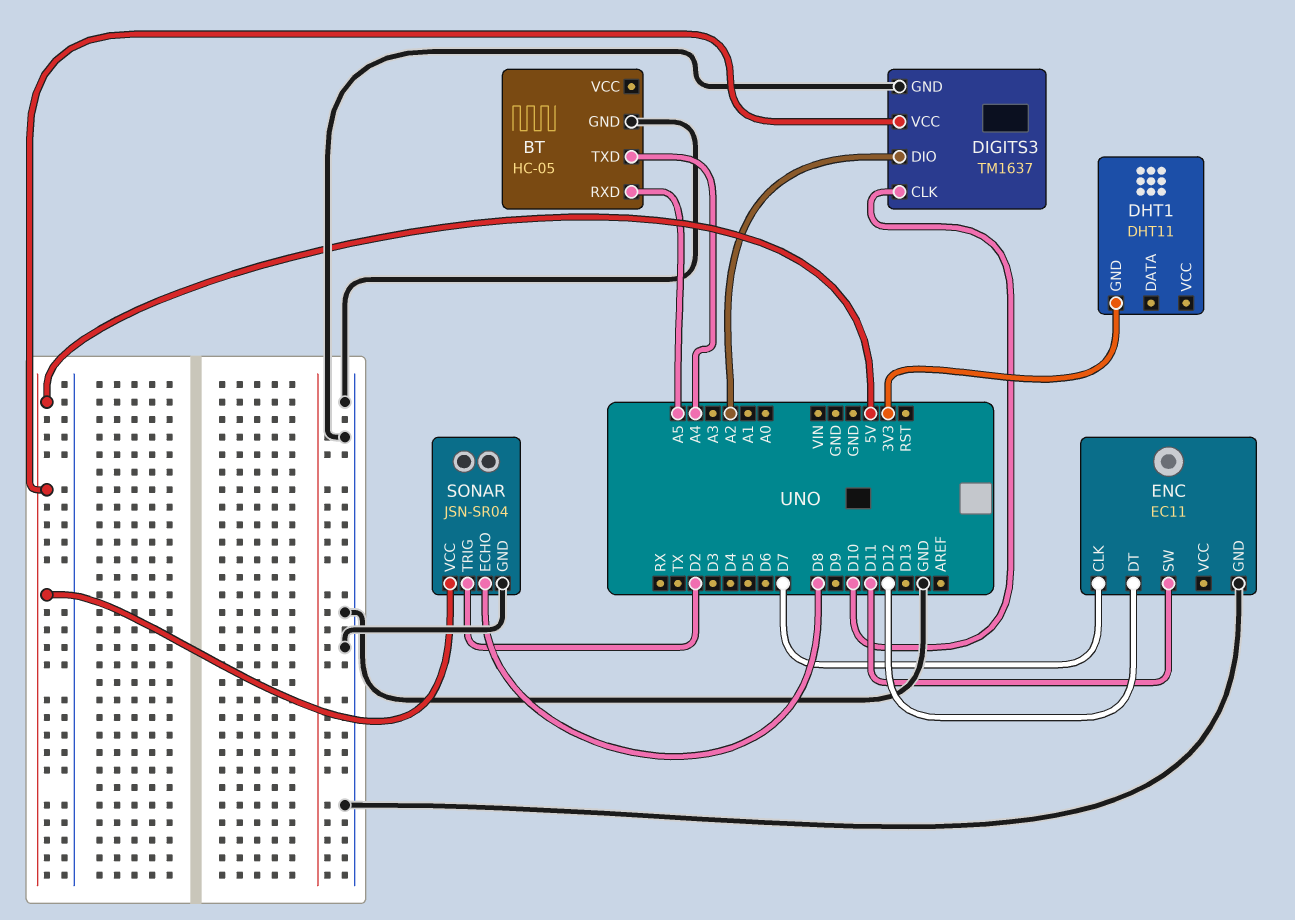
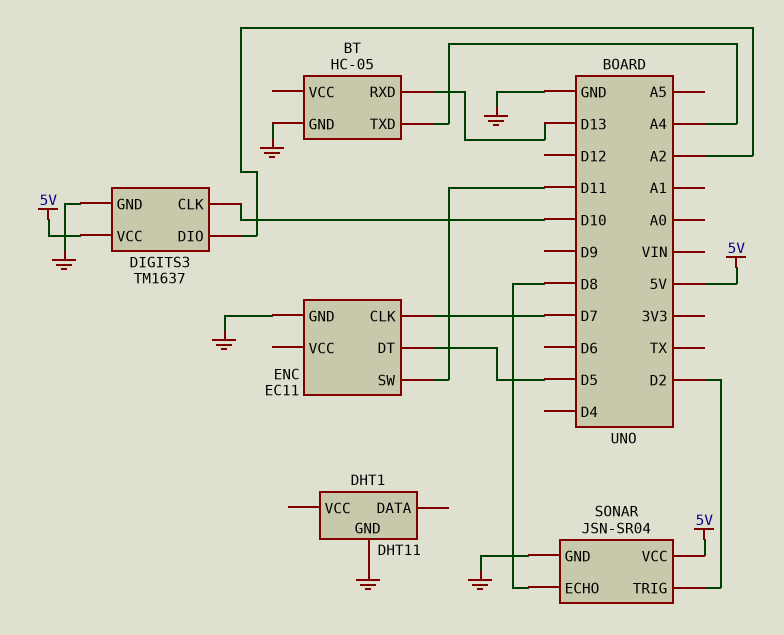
BT pin RXD: A5 -> D13
DHT1 pin GND: 3V3 -> GND
ENC pin DT: D12 -> D5

